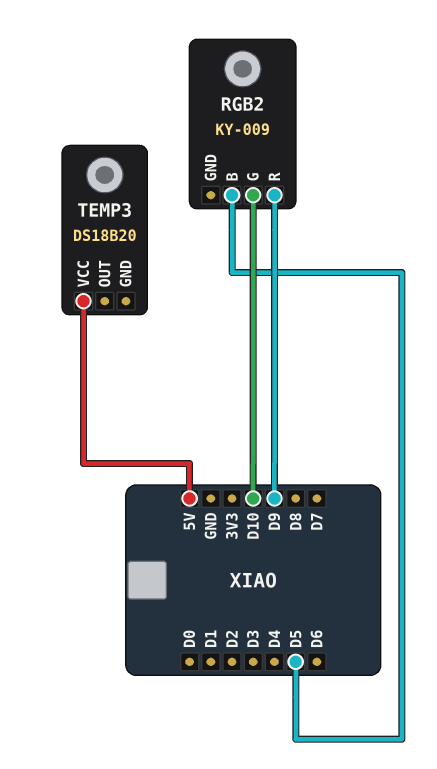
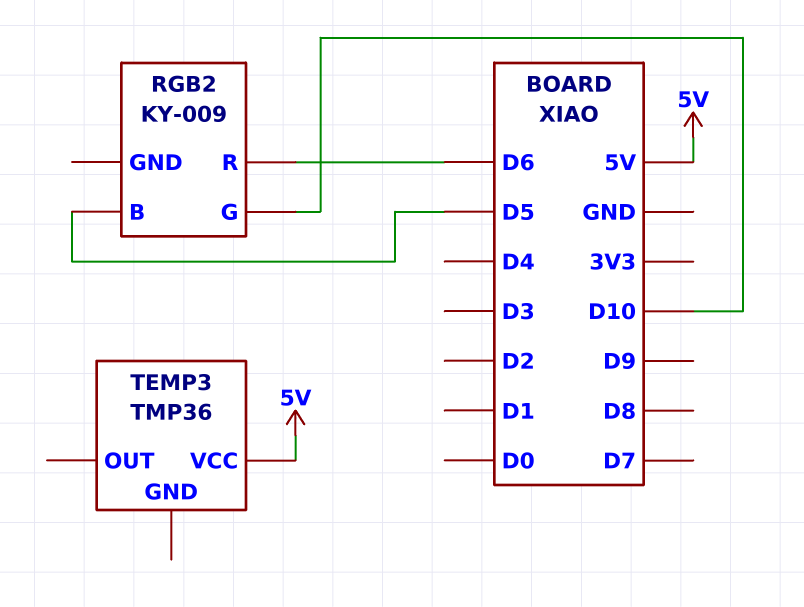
RGB2 pin R: D9 -> D6
TEMP3: DS18B20 -> TMP36

